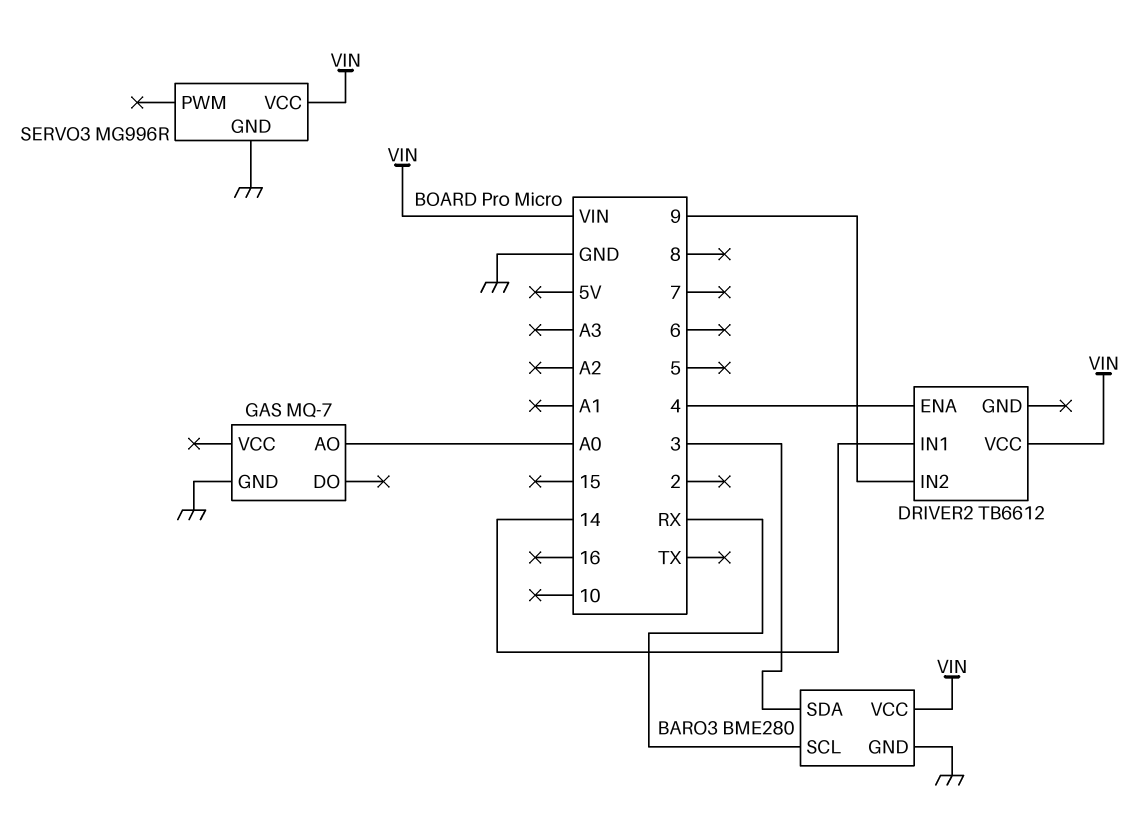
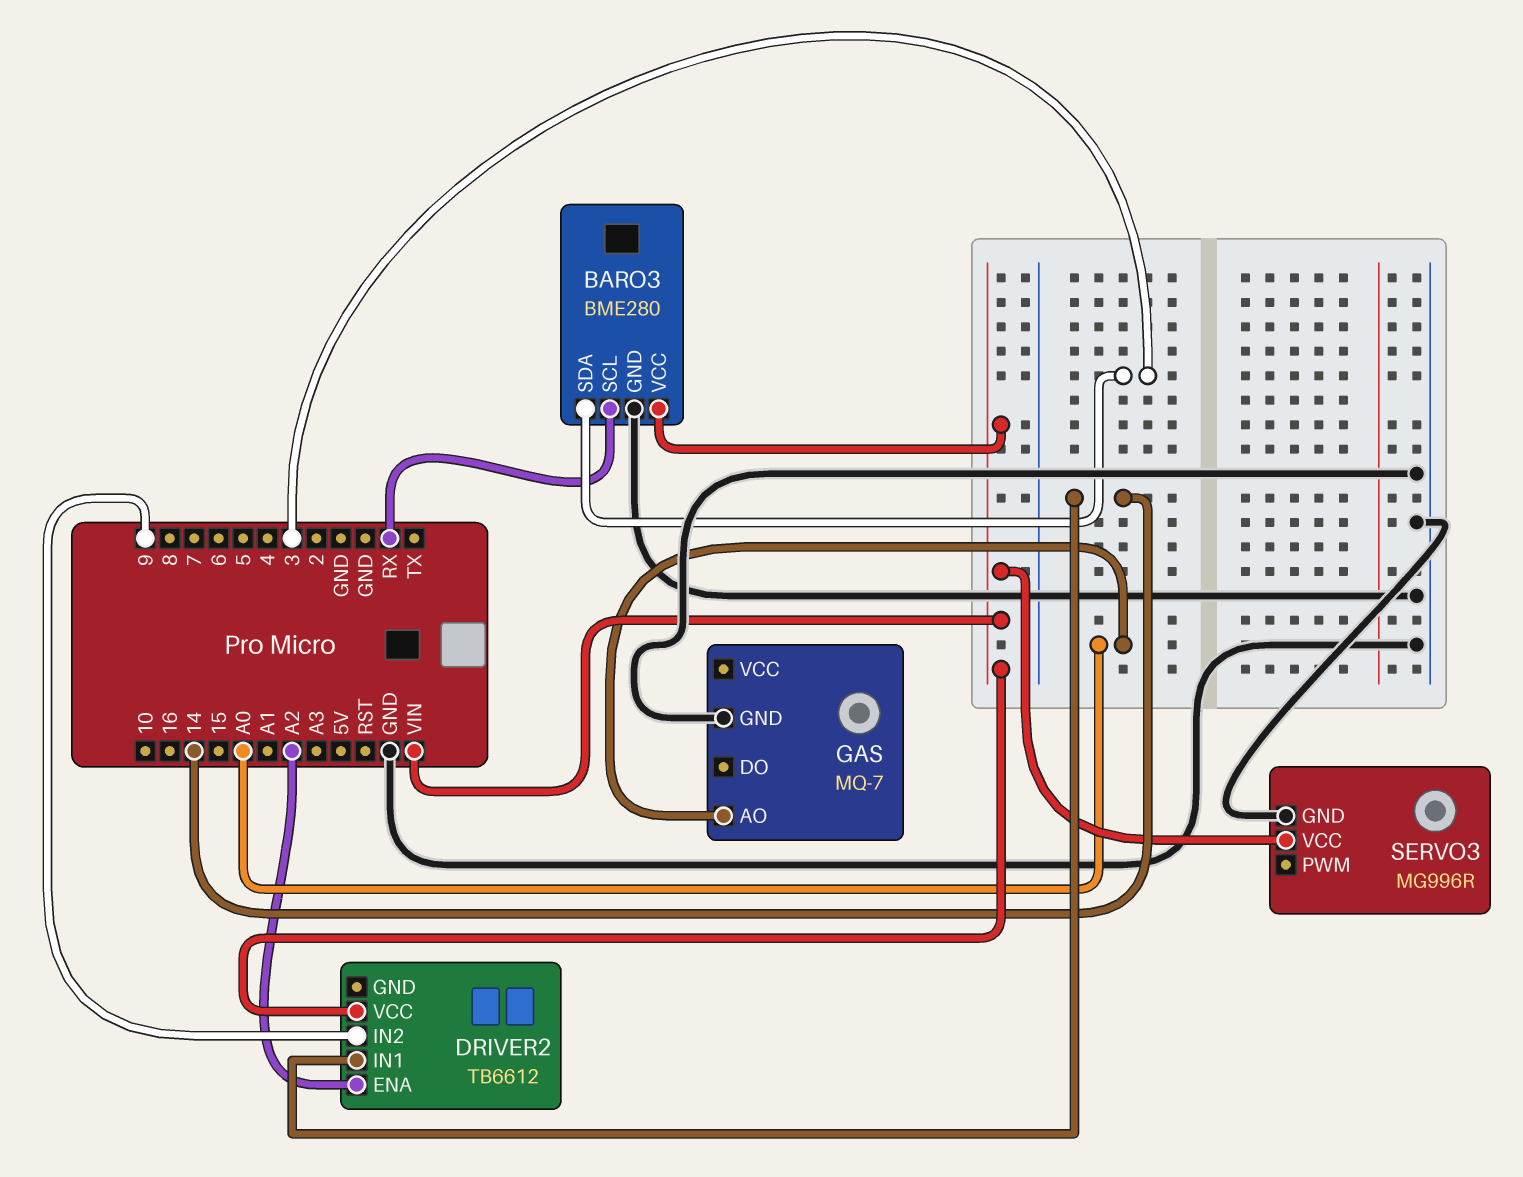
DRIVER2 pin ENA: 4 -> A2

